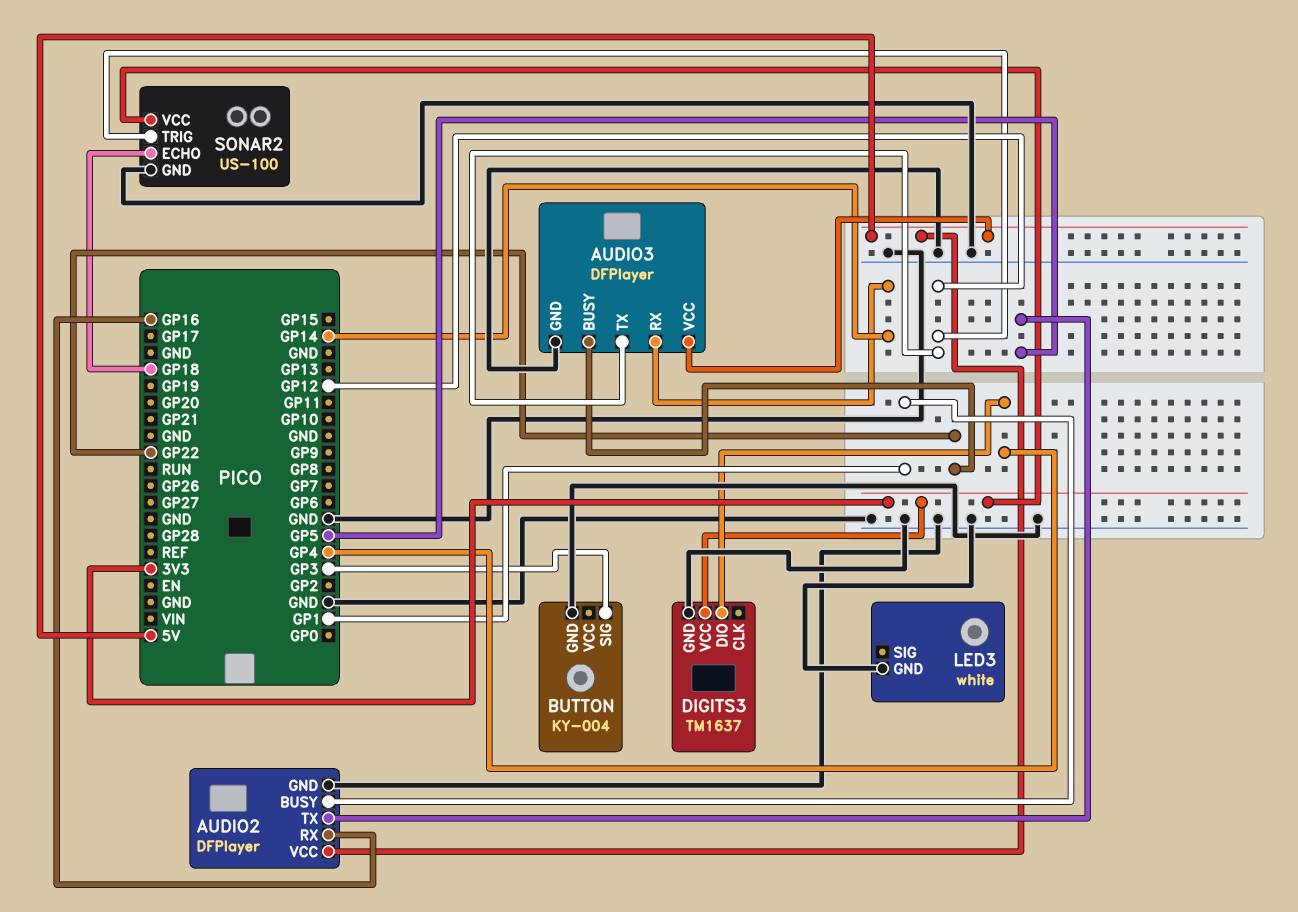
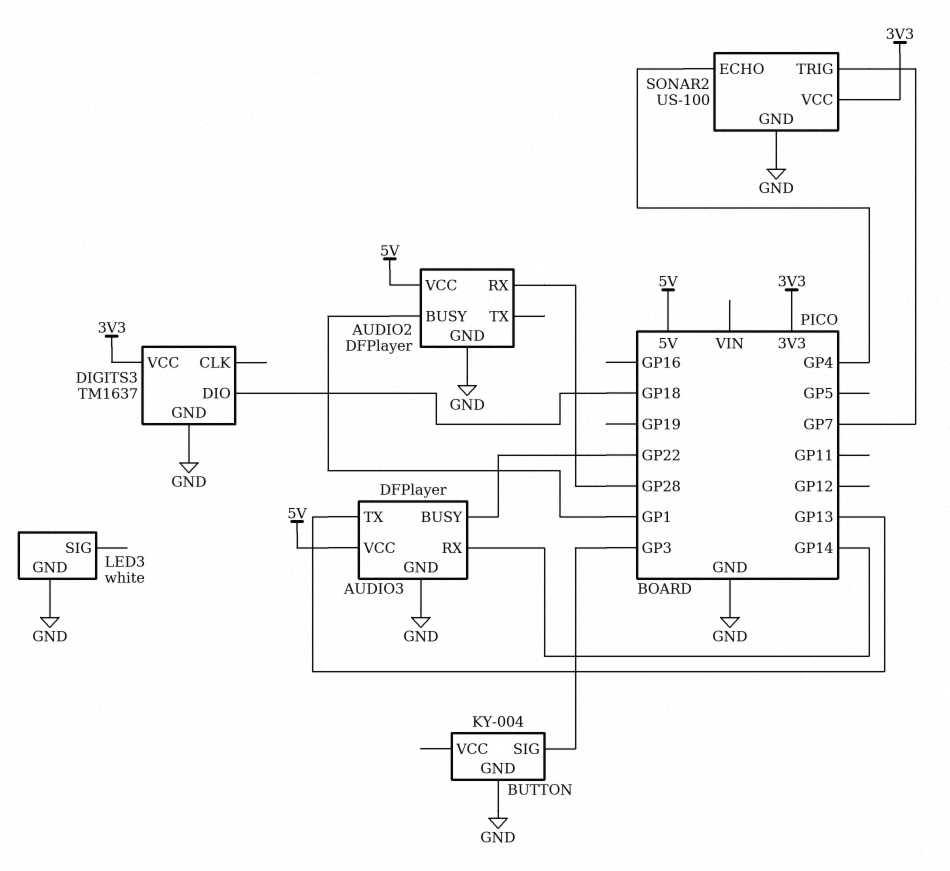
AUDIO2 pin RX: GP16 -> GP28
AUDIO2 pin TX: GP5 -> none
AUDIO3 pin TX: GP12 -> GP13
DIGITS3 pin DIO: GP4 -> GP18
SONAR2 pin ECHO: GP18 -> GP4
SONAR2 pin TRIG: GP12 -> GP7

